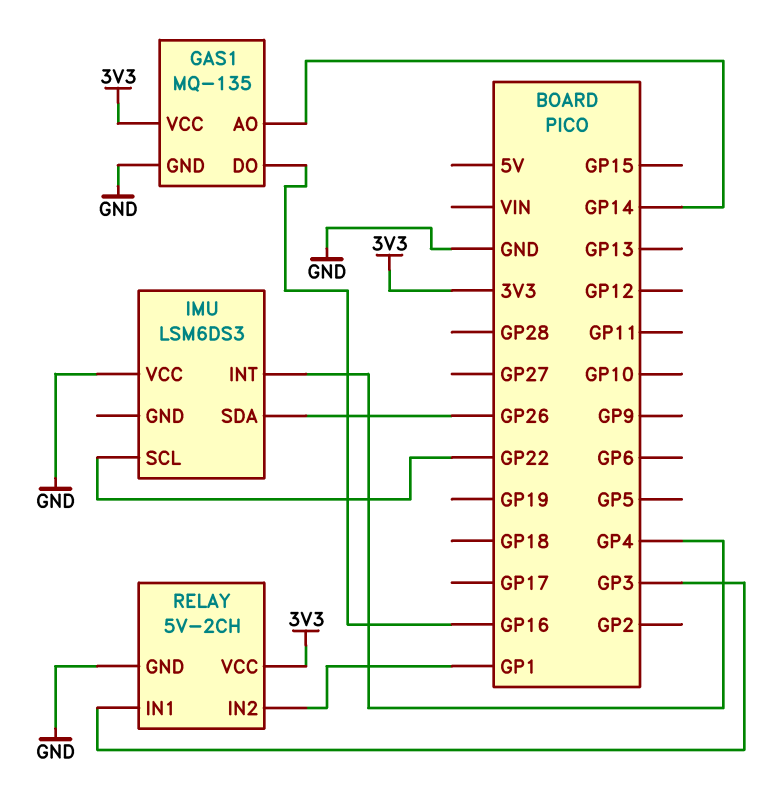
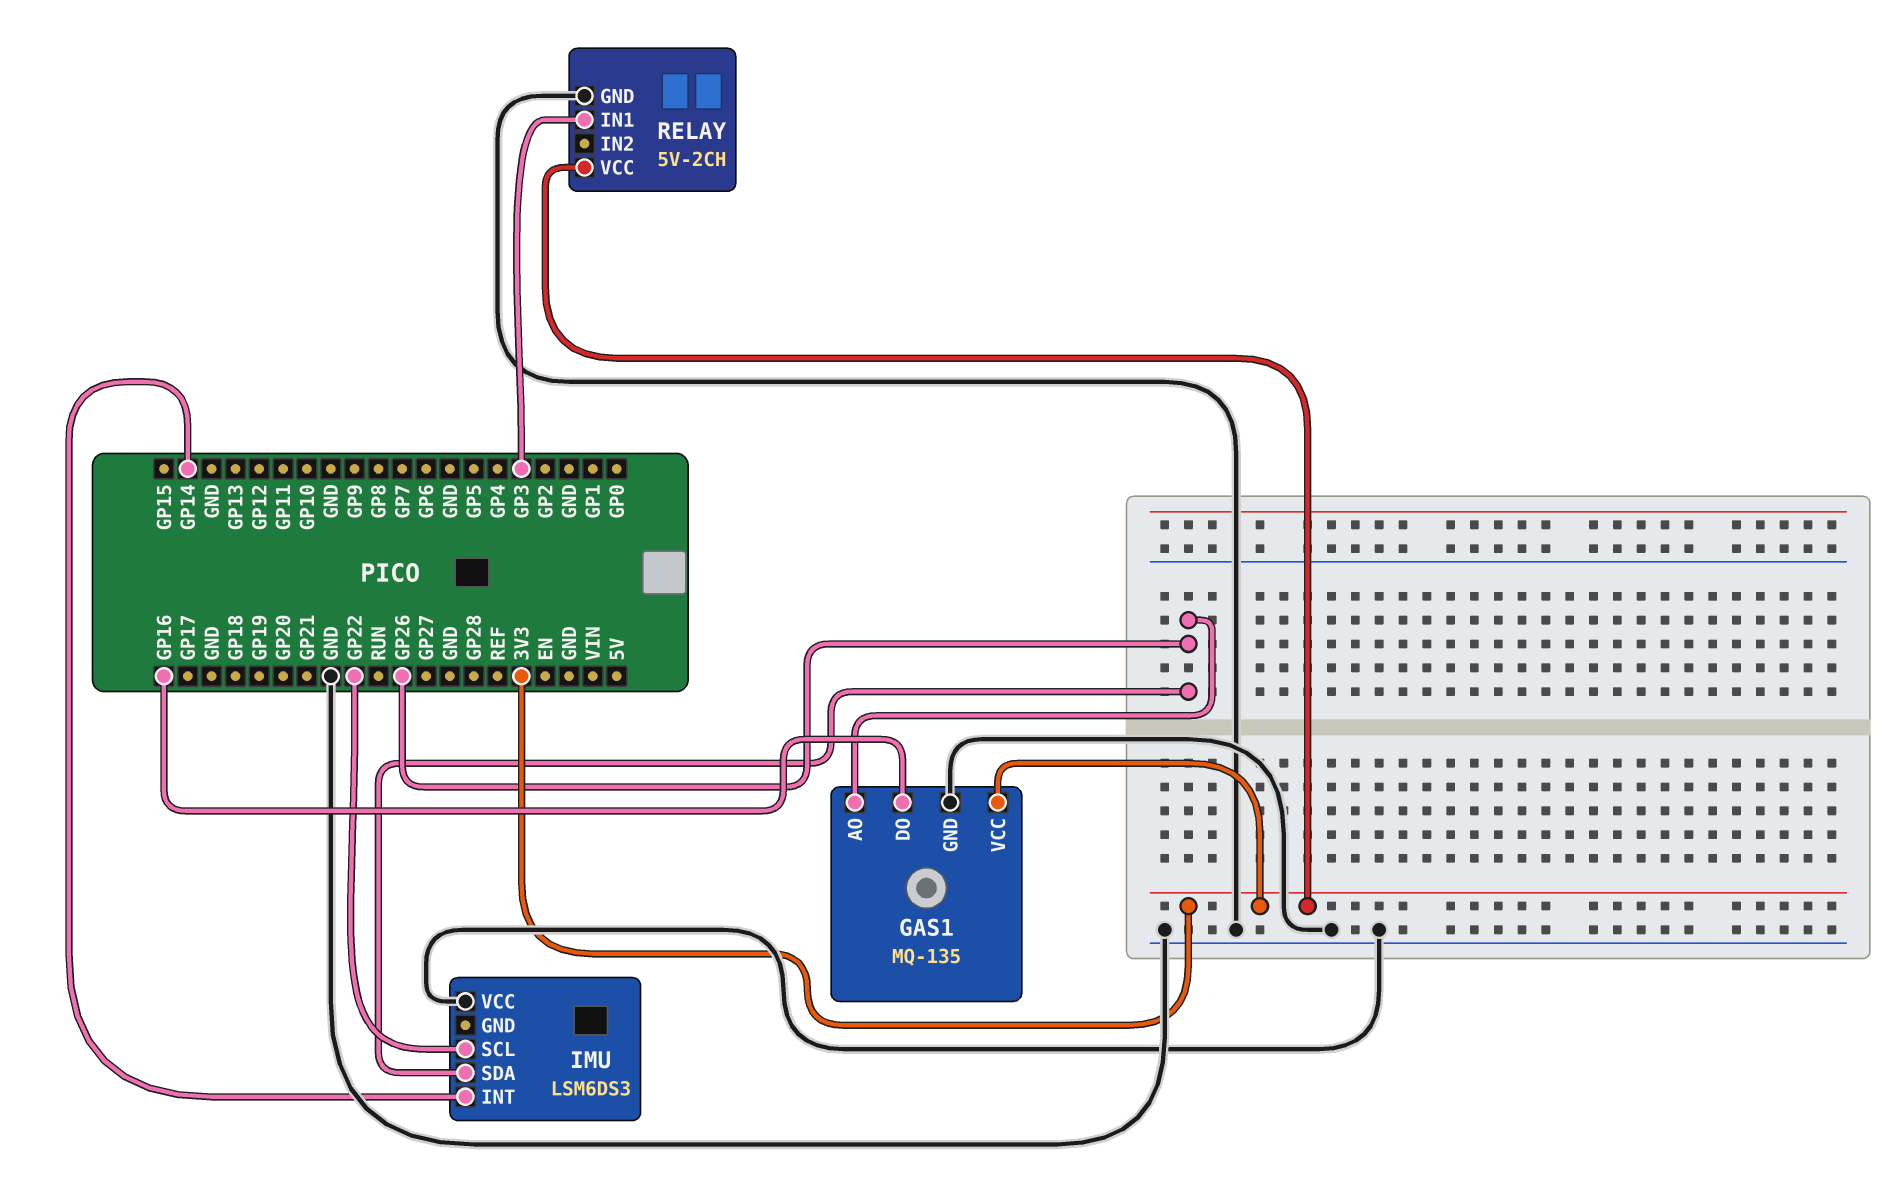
GAS1 pin AO: GP14 -> GP26
IMU pin INT: GP4 -> GP14
RELAY pin IN2: GP1 -> none

